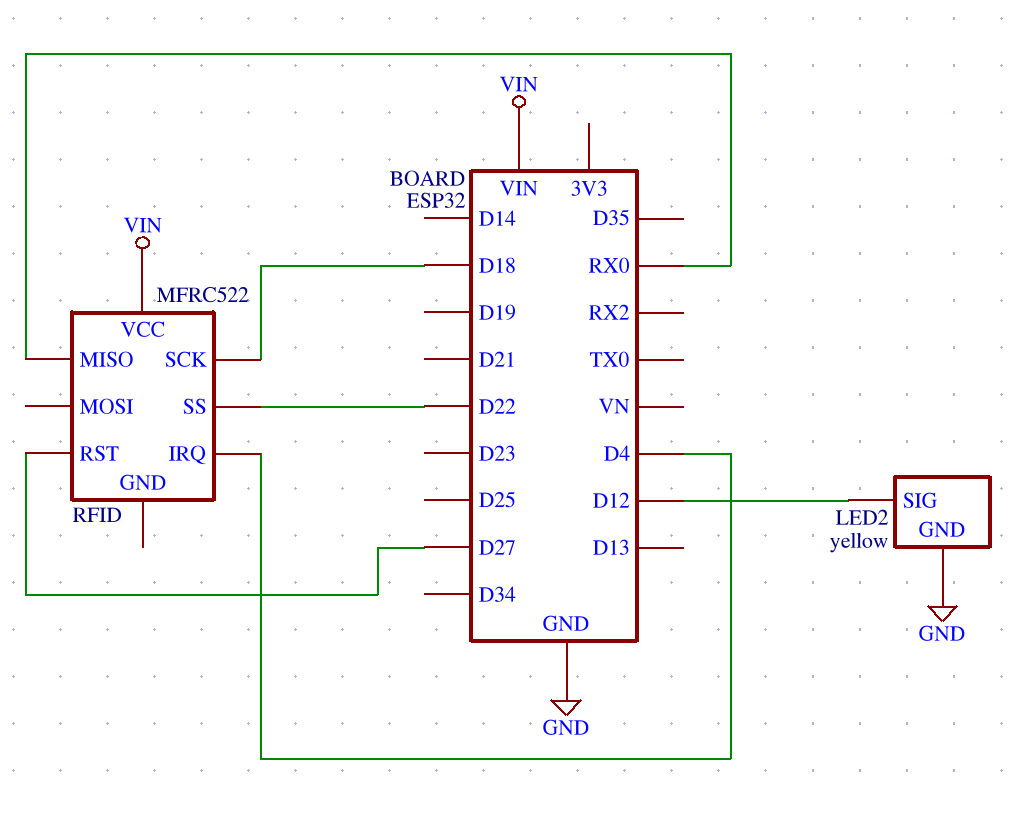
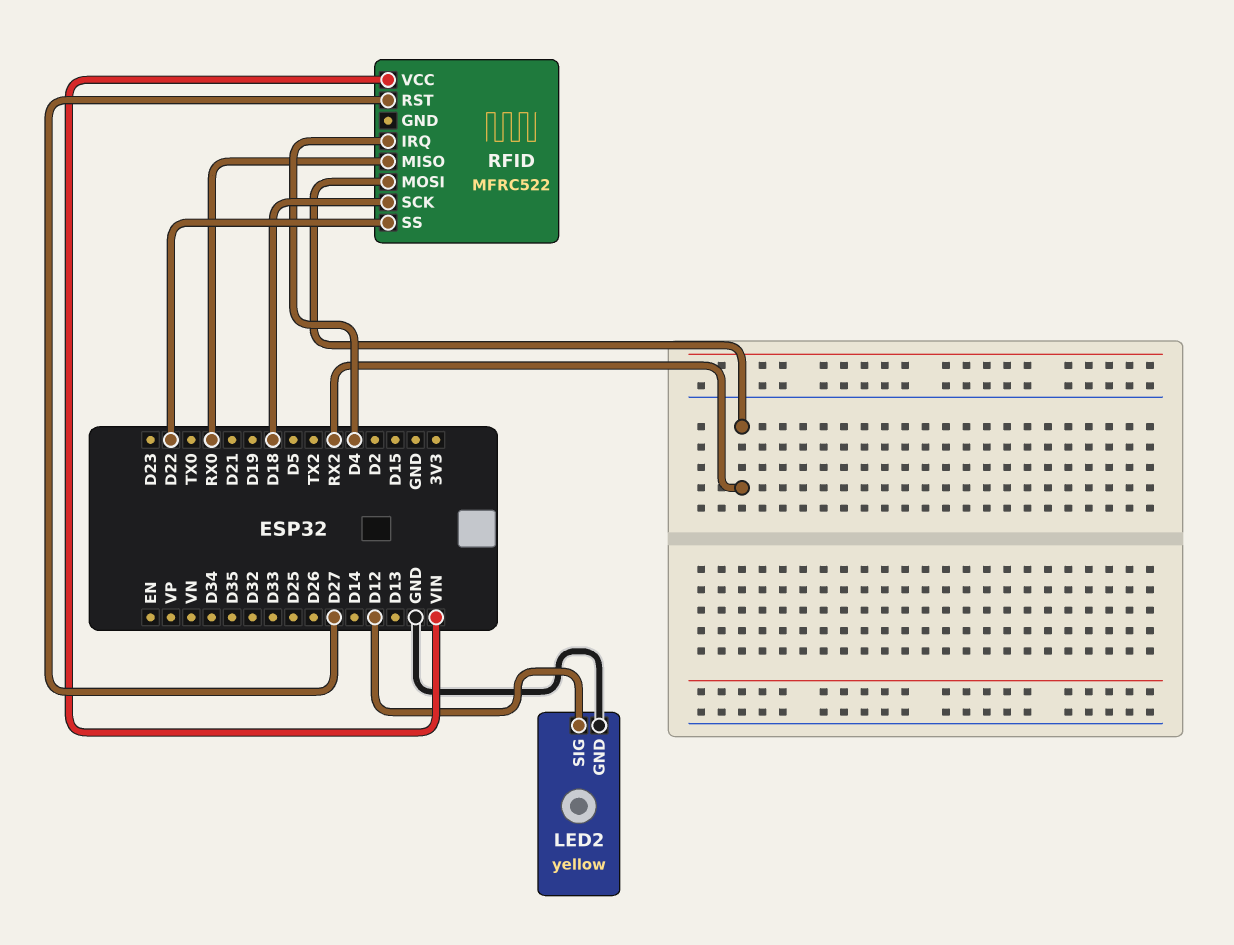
RFID pin MOSI: none -> RX2

